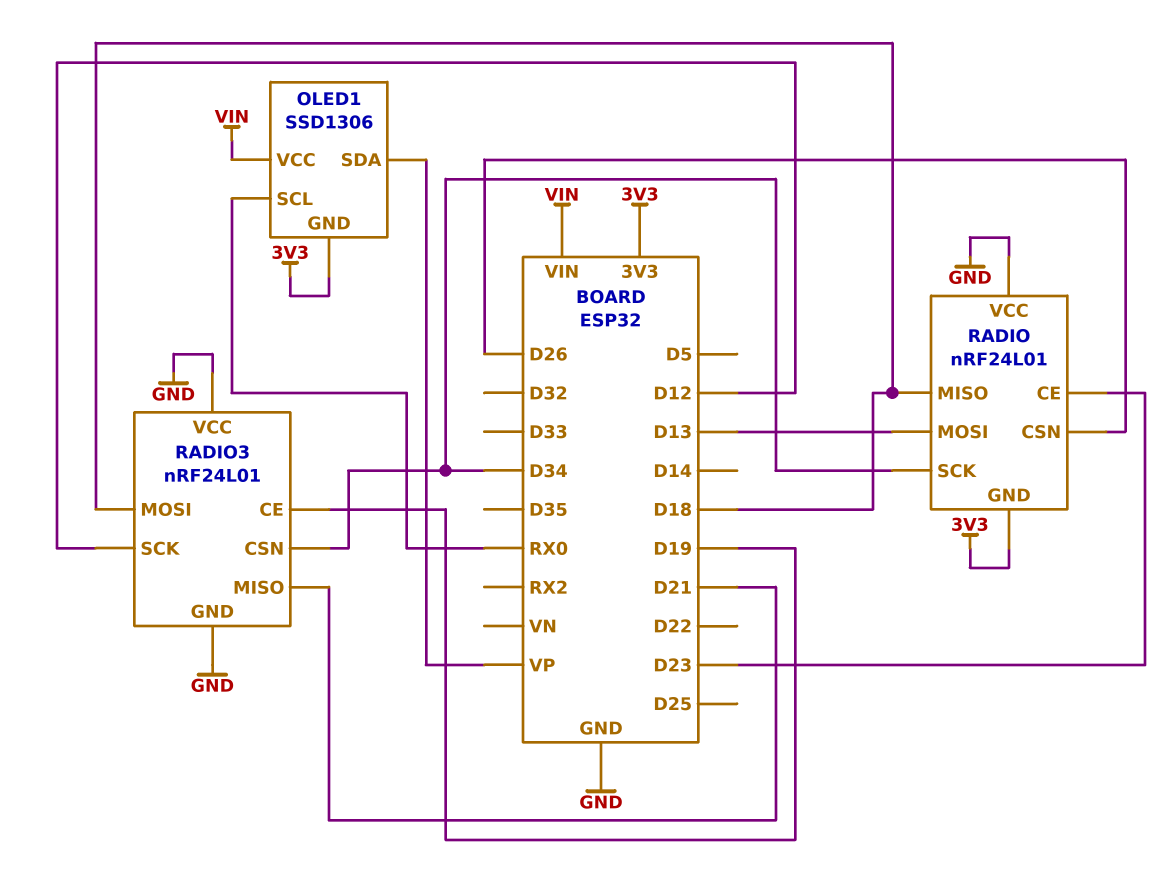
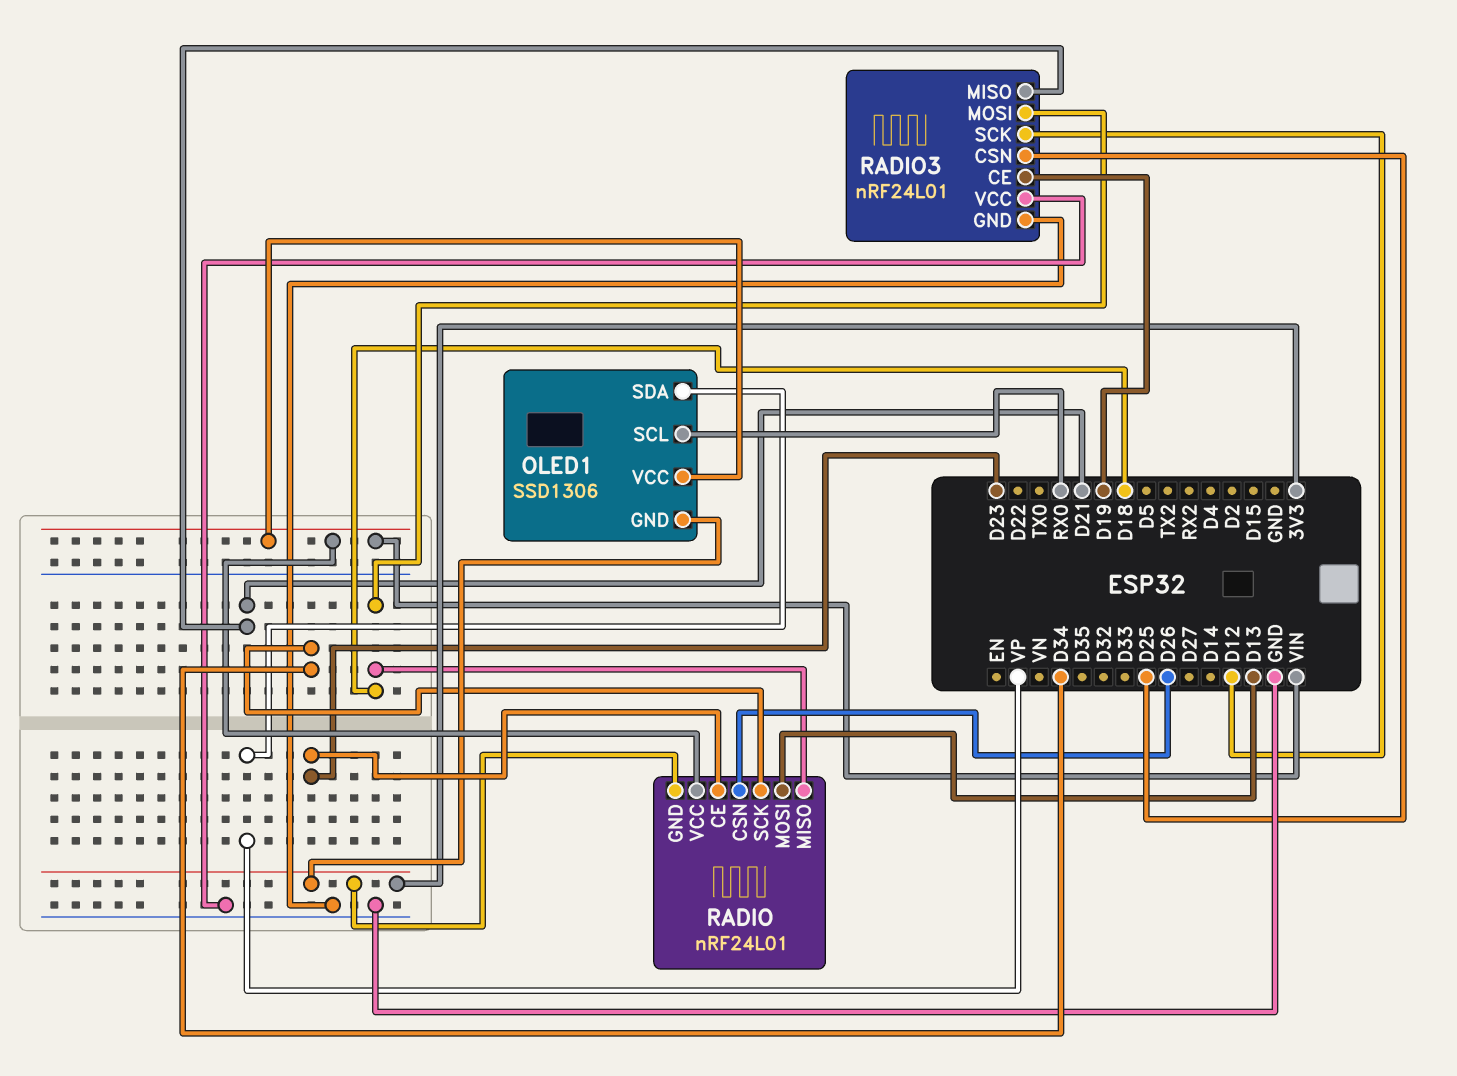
RADIO pin VCC: GND -> VIN
RADIO3 pin CSN: D34 -> D25

